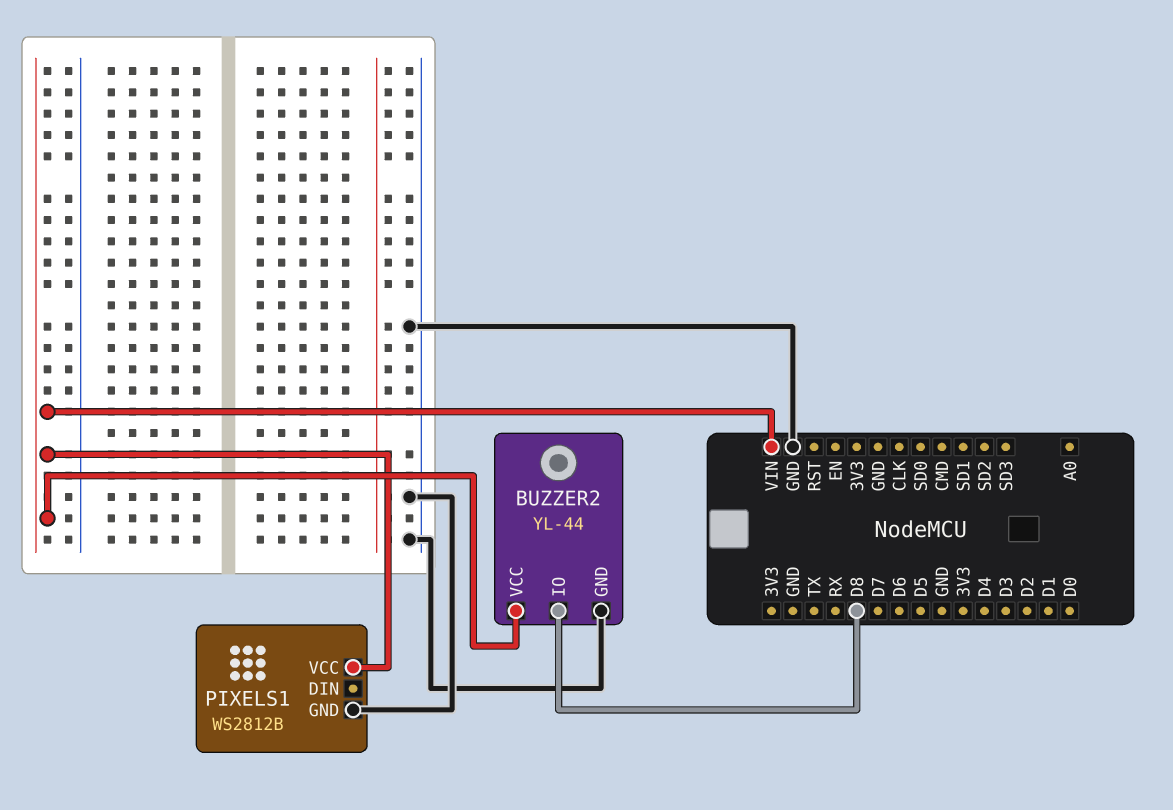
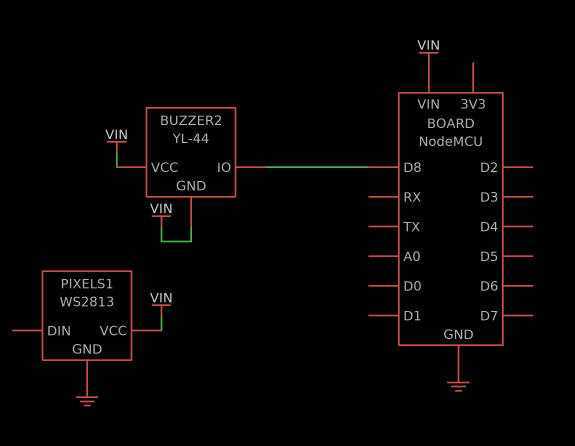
BUZZER2 pin GND: GND -> VIN
PIXELS1: WS2812B -> WS2813

